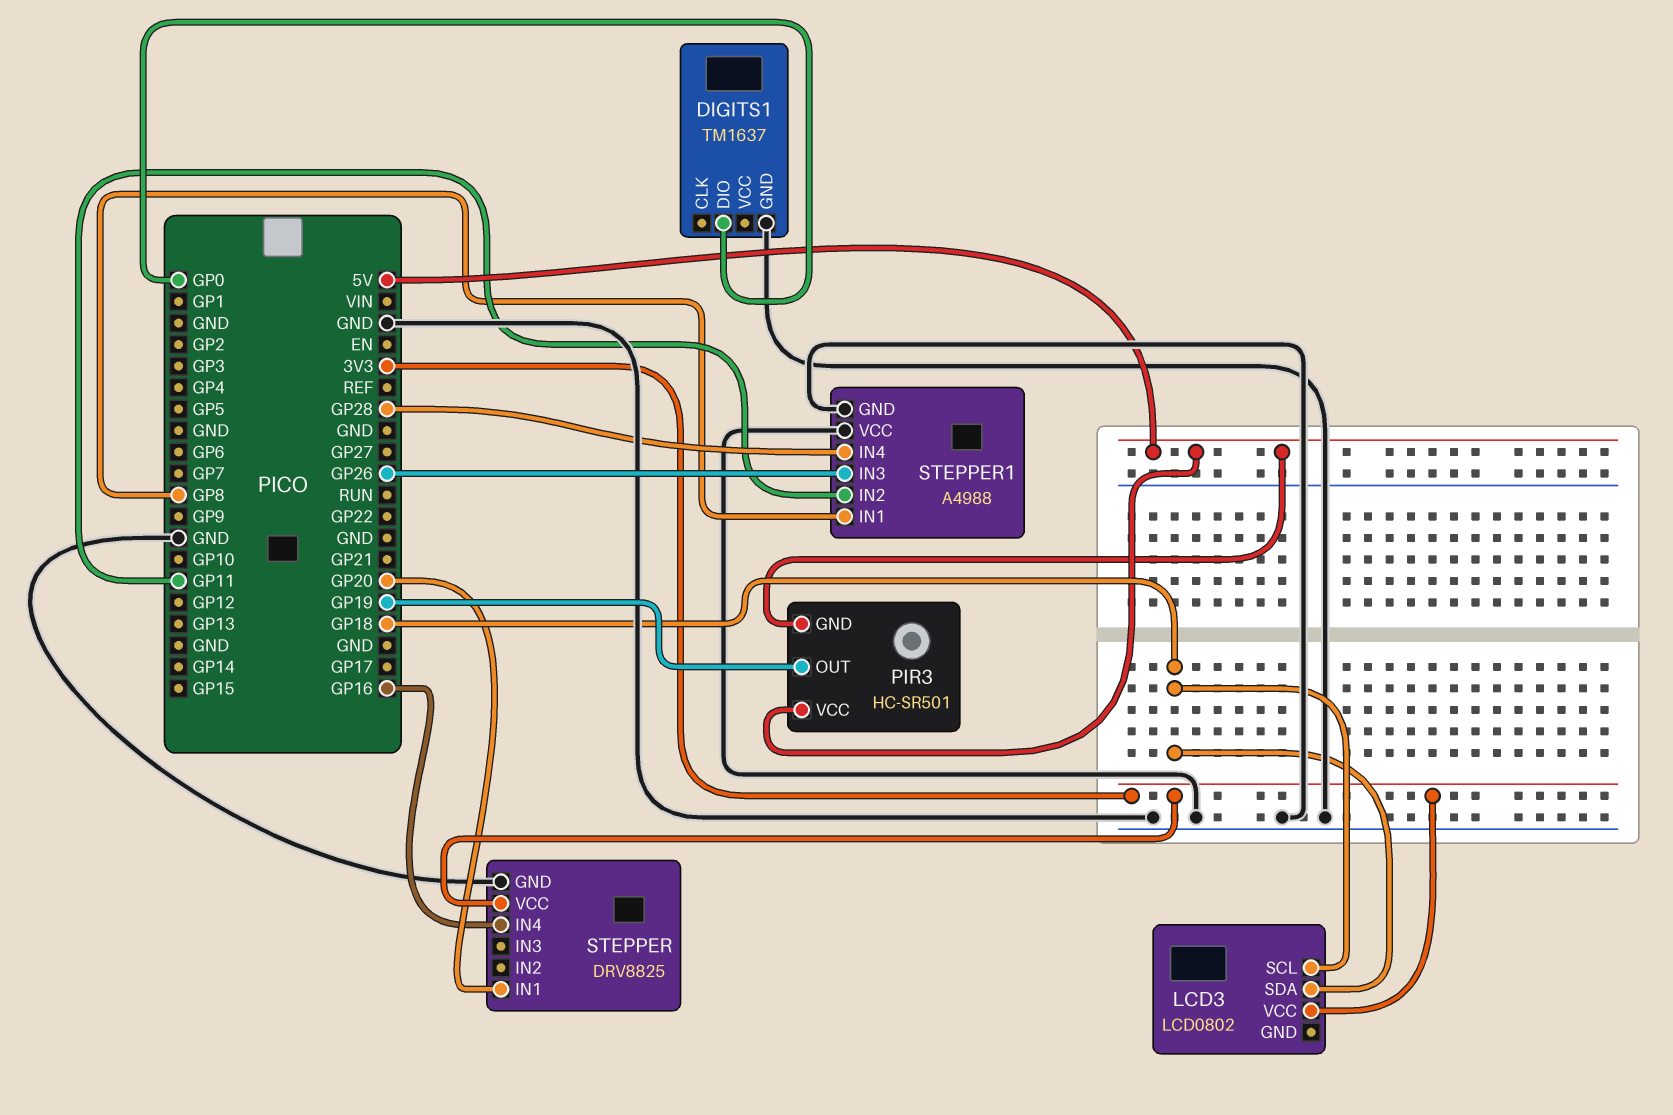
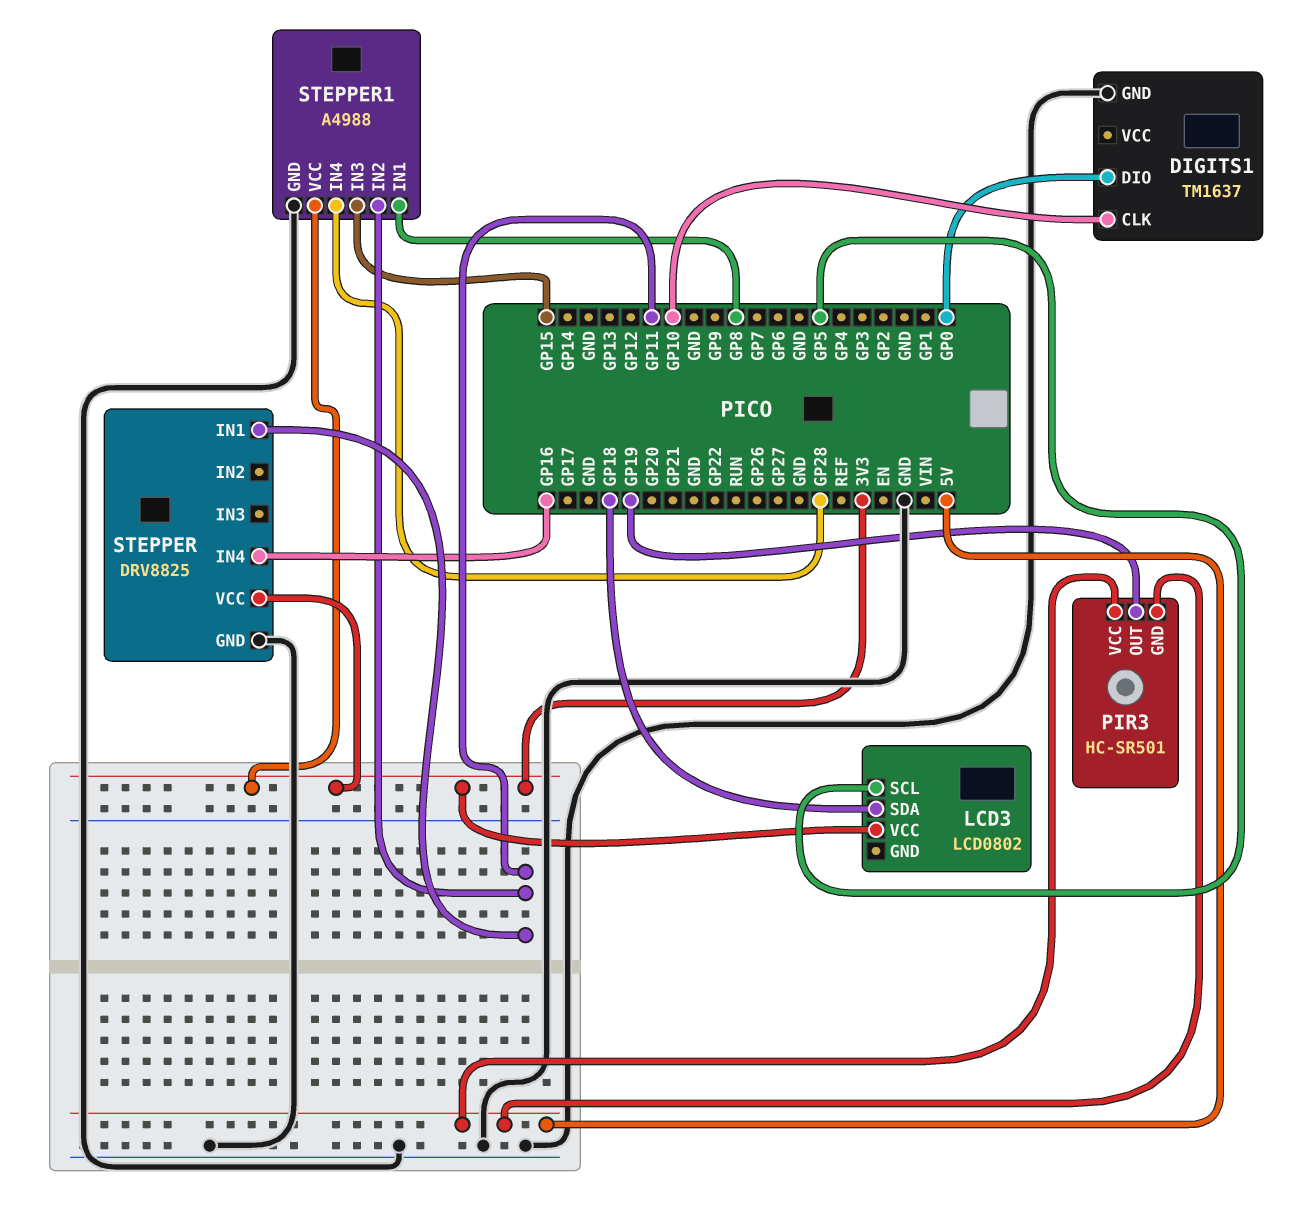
DIGITS1 pin CLK: none -> GP10
LCD3 pin SCL: GP18 -> GP5
STEPPER pin IN1: GP20 -> GP11
STEPPER1 pin IN3: GP26 -> GP15
STEPPER1 pin VCC: GND -> 3V3

